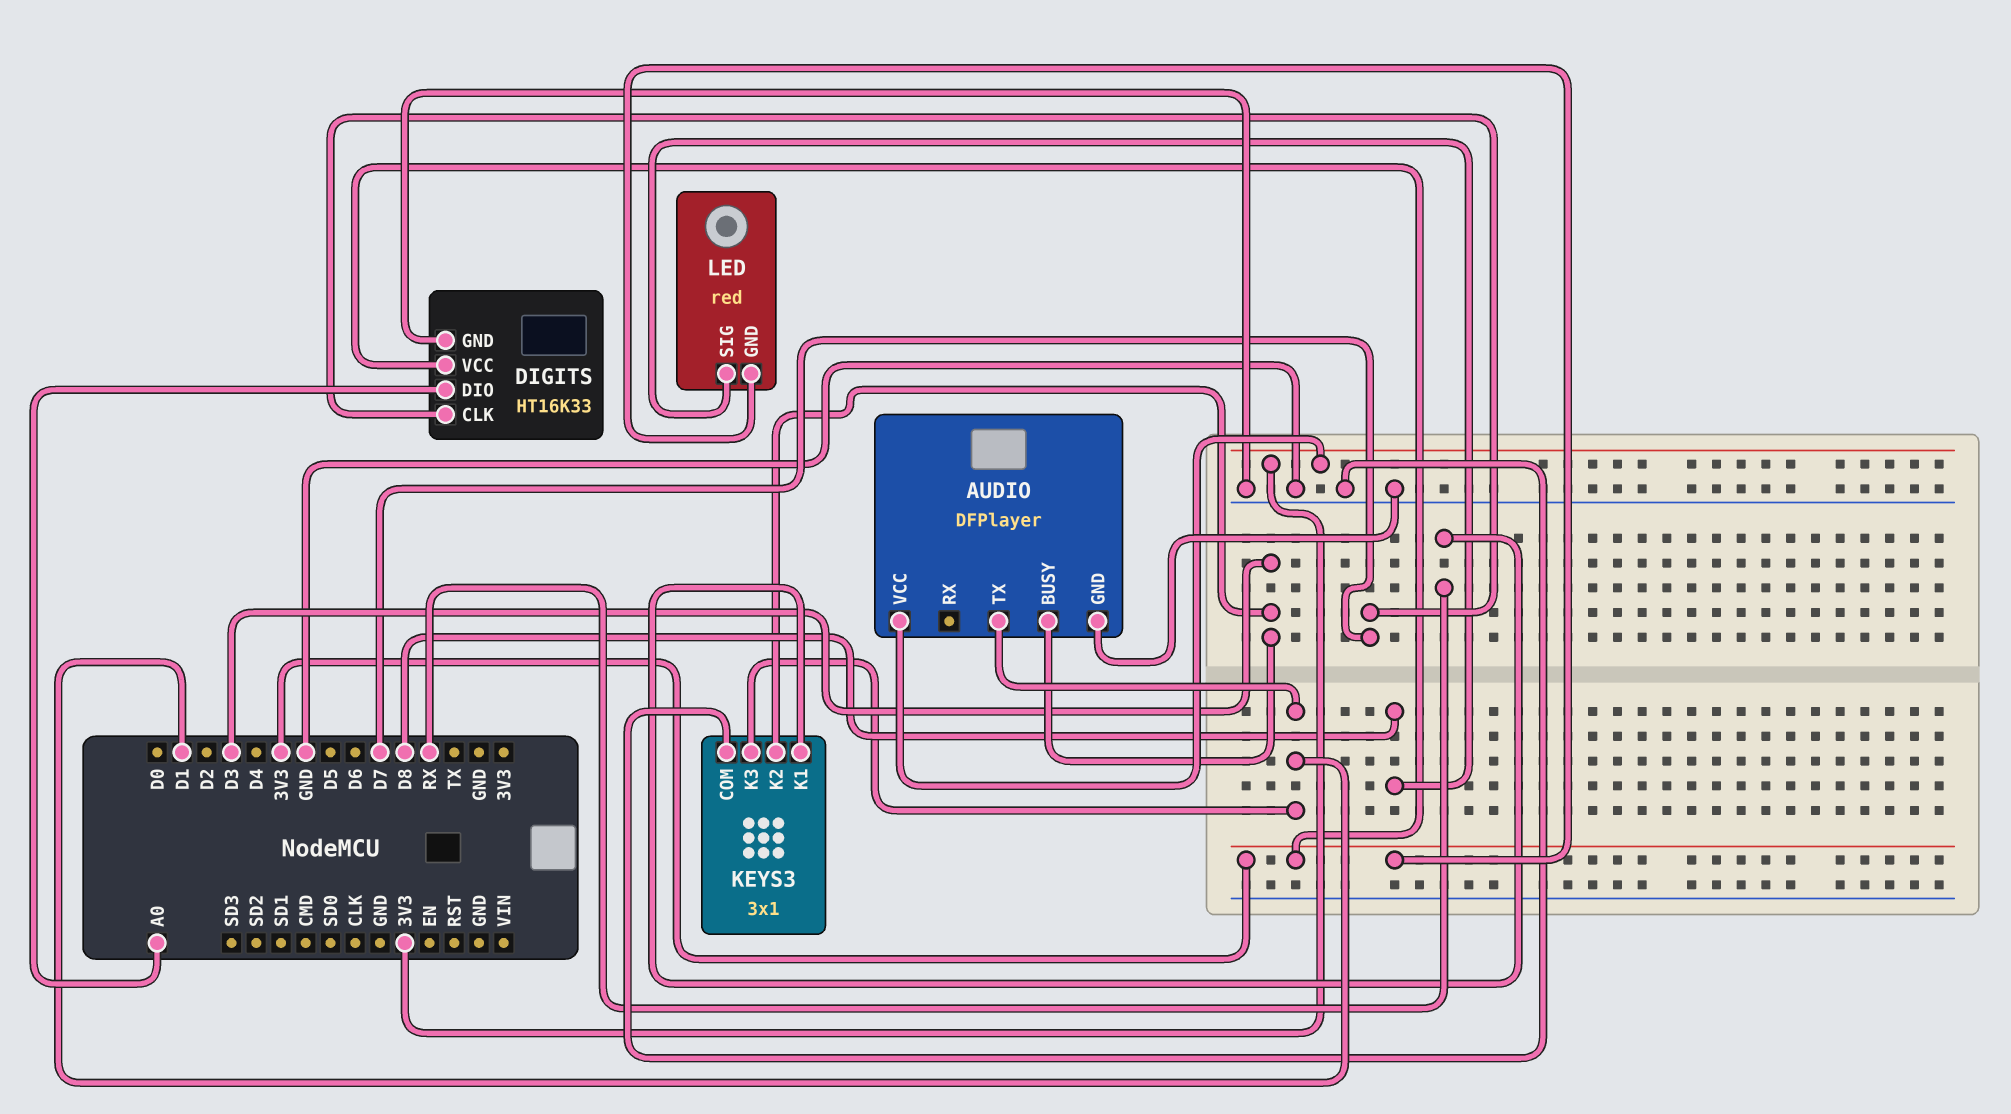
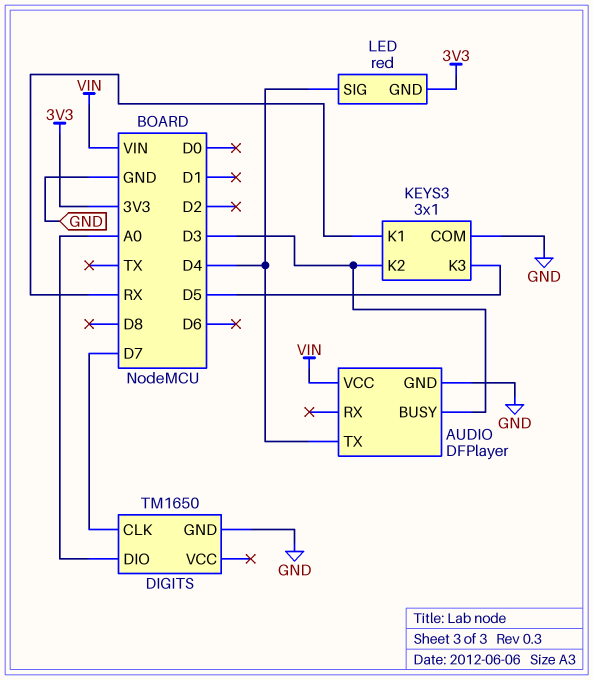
AUDIO pin TX: D1 -> D4
AUDIO pin VCC: 3V3 -> VIN
DIGITS: HT16K33 -> TM1650
DIGITS pin VCC: 3V3 -> none
KEYS3 pin K3: D1 -> D5
LED pin SIG: D8 -> D4

